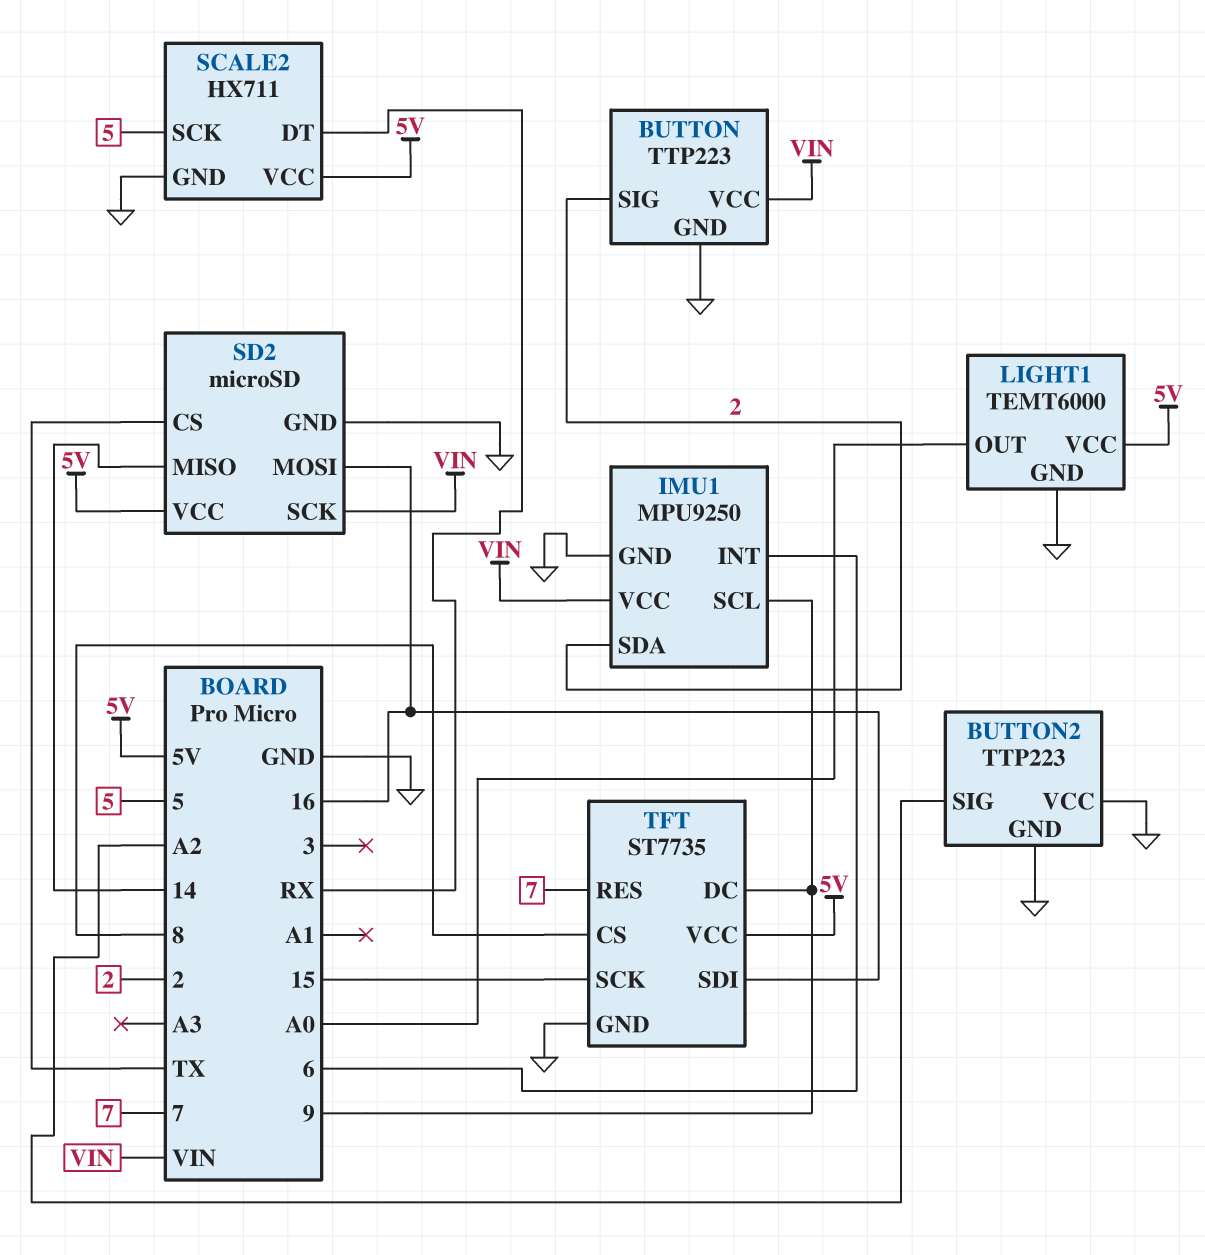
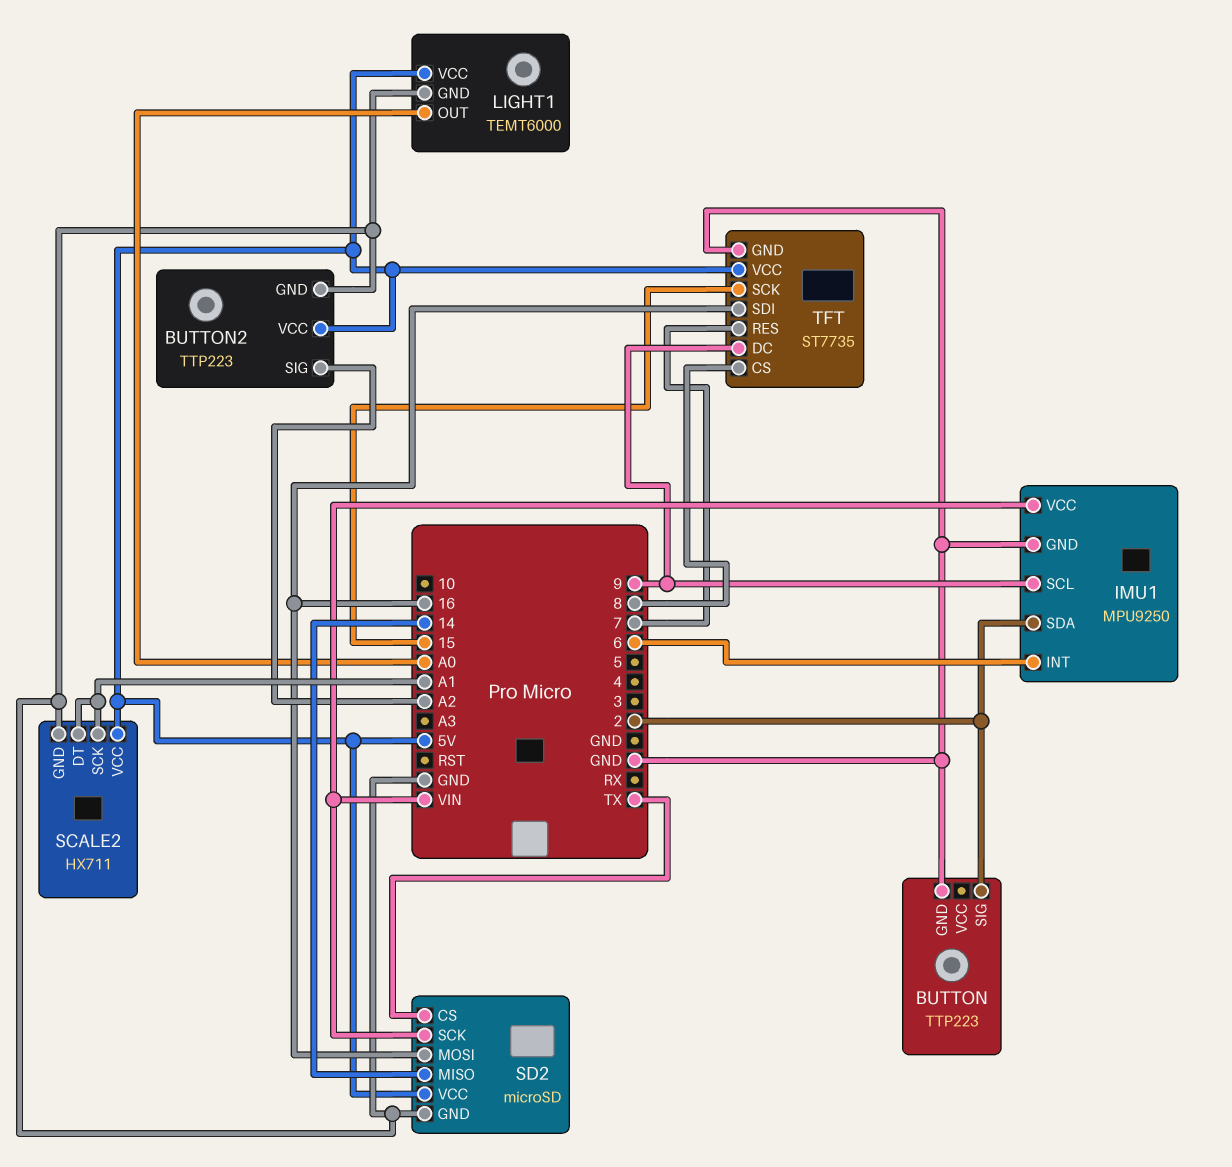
BUTTON pin VCC: VIN -> none
BUTTON2 pin VCC: GND -> 5V
SCALE2 pin DT: RX -> A1
SCALE2 pin SCK: 5 -> A1

